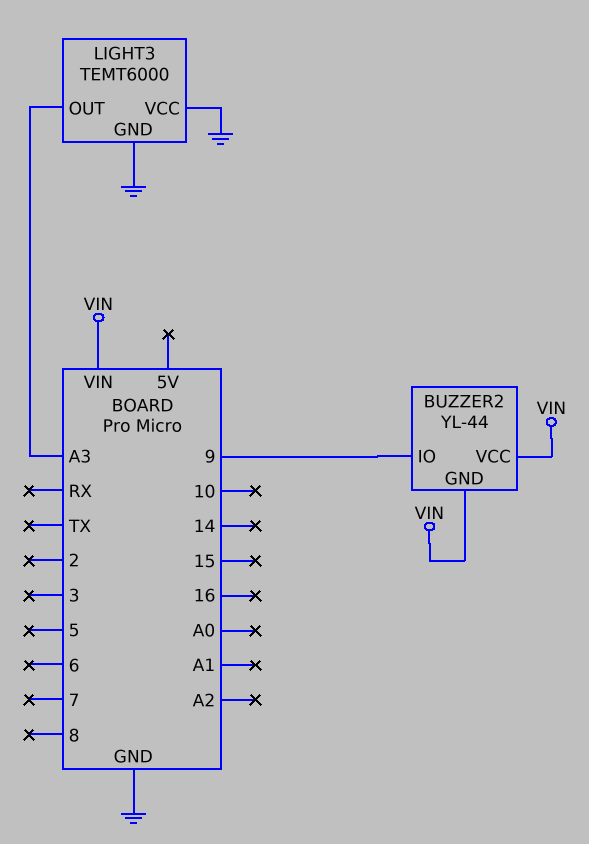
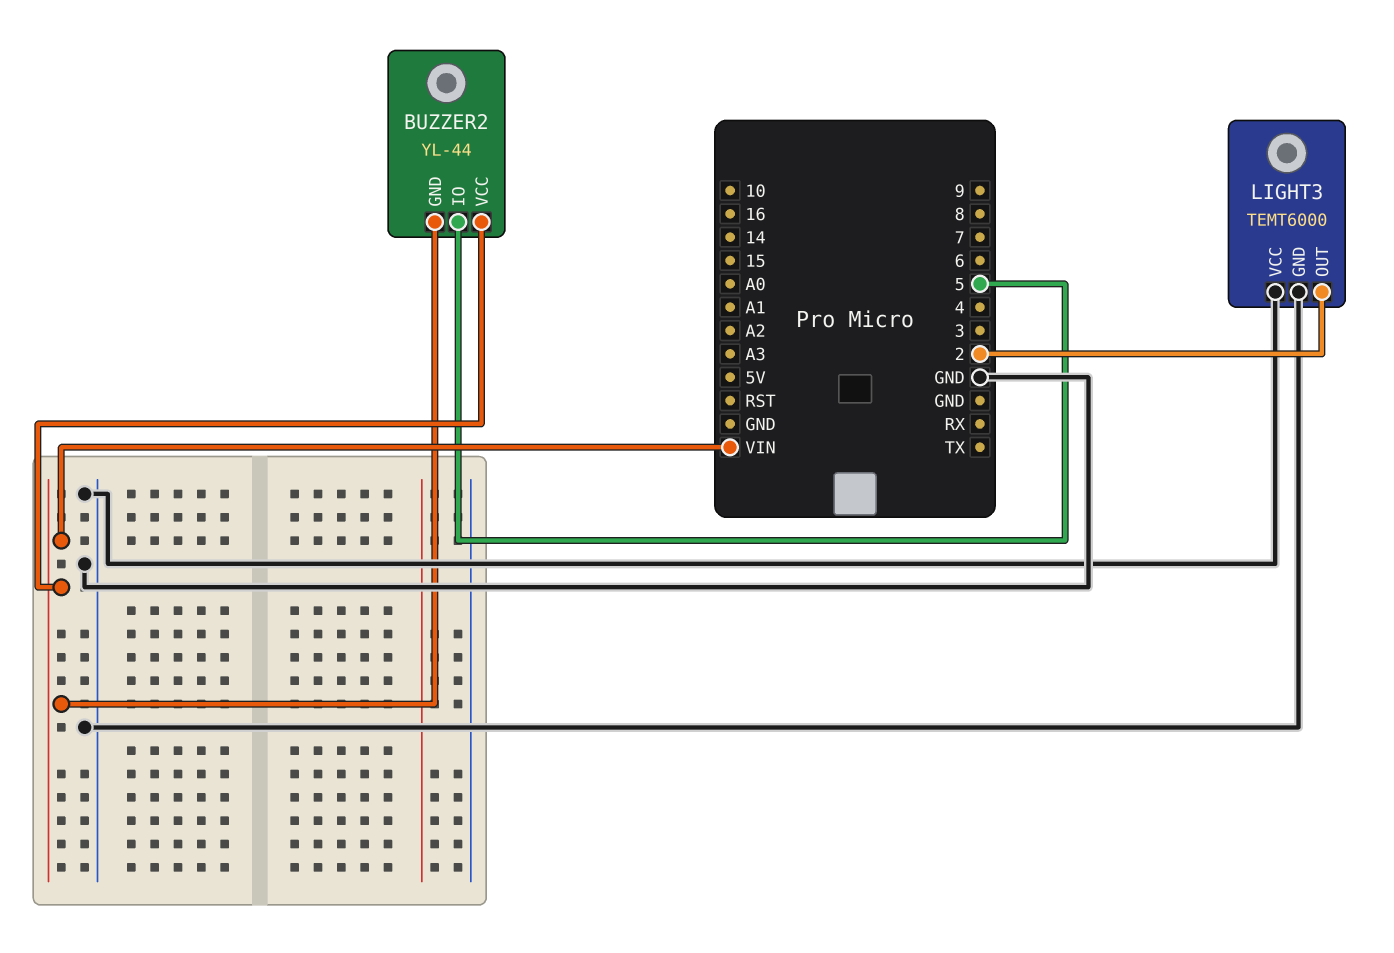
BUZZER2 pin IO: 9 -> 5
LIGHT3 pin OUT: A3 -> 2

